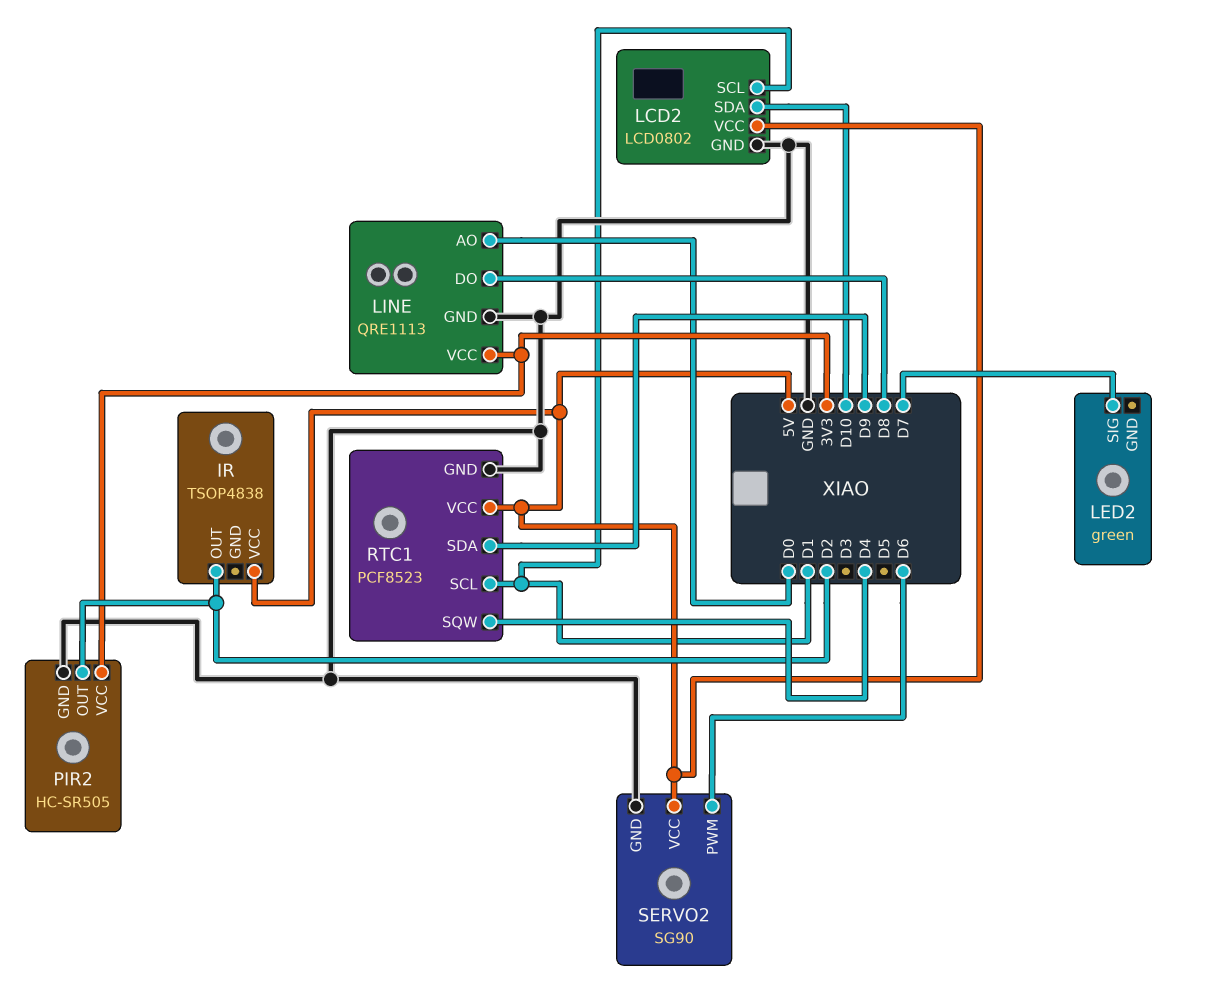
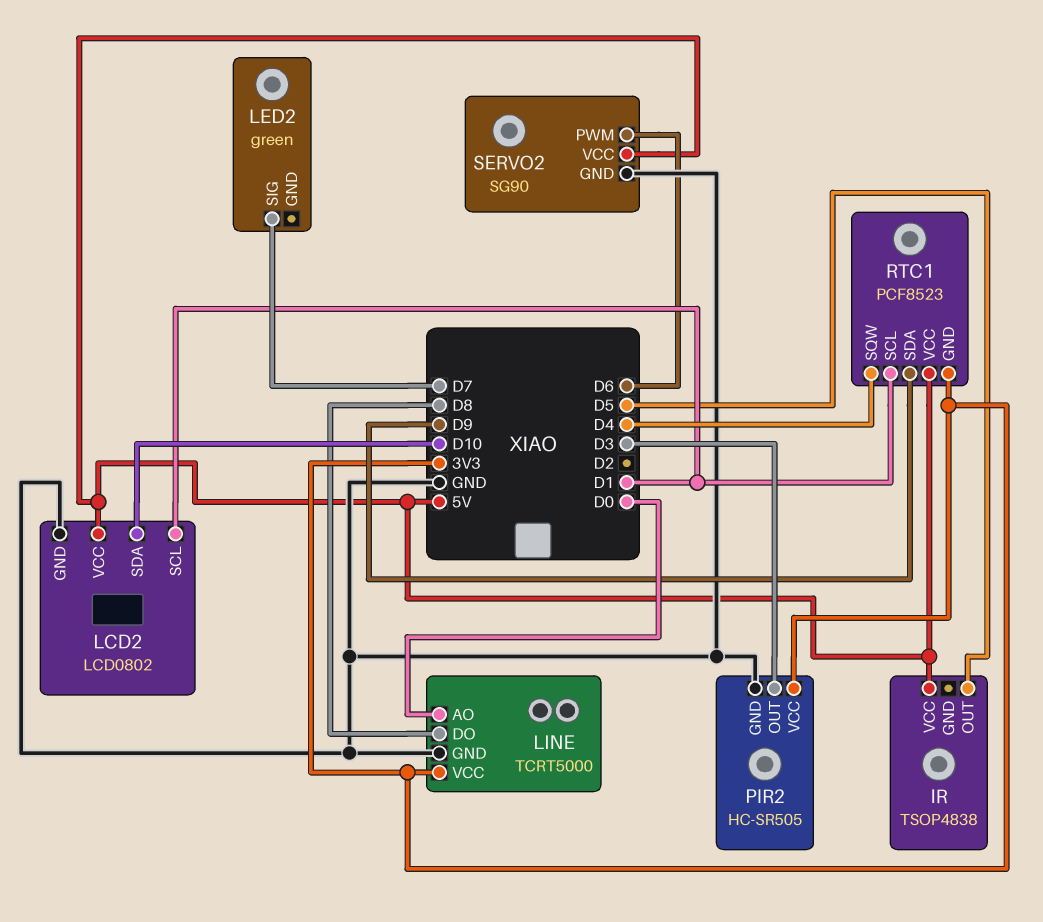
IR pin OUT: D2 -> D5
LINE: QRE1113 -> TCRT5000
PIR2 pin OUT: D2 -> D3
RTC1 pin GND: GND -> 3V3

